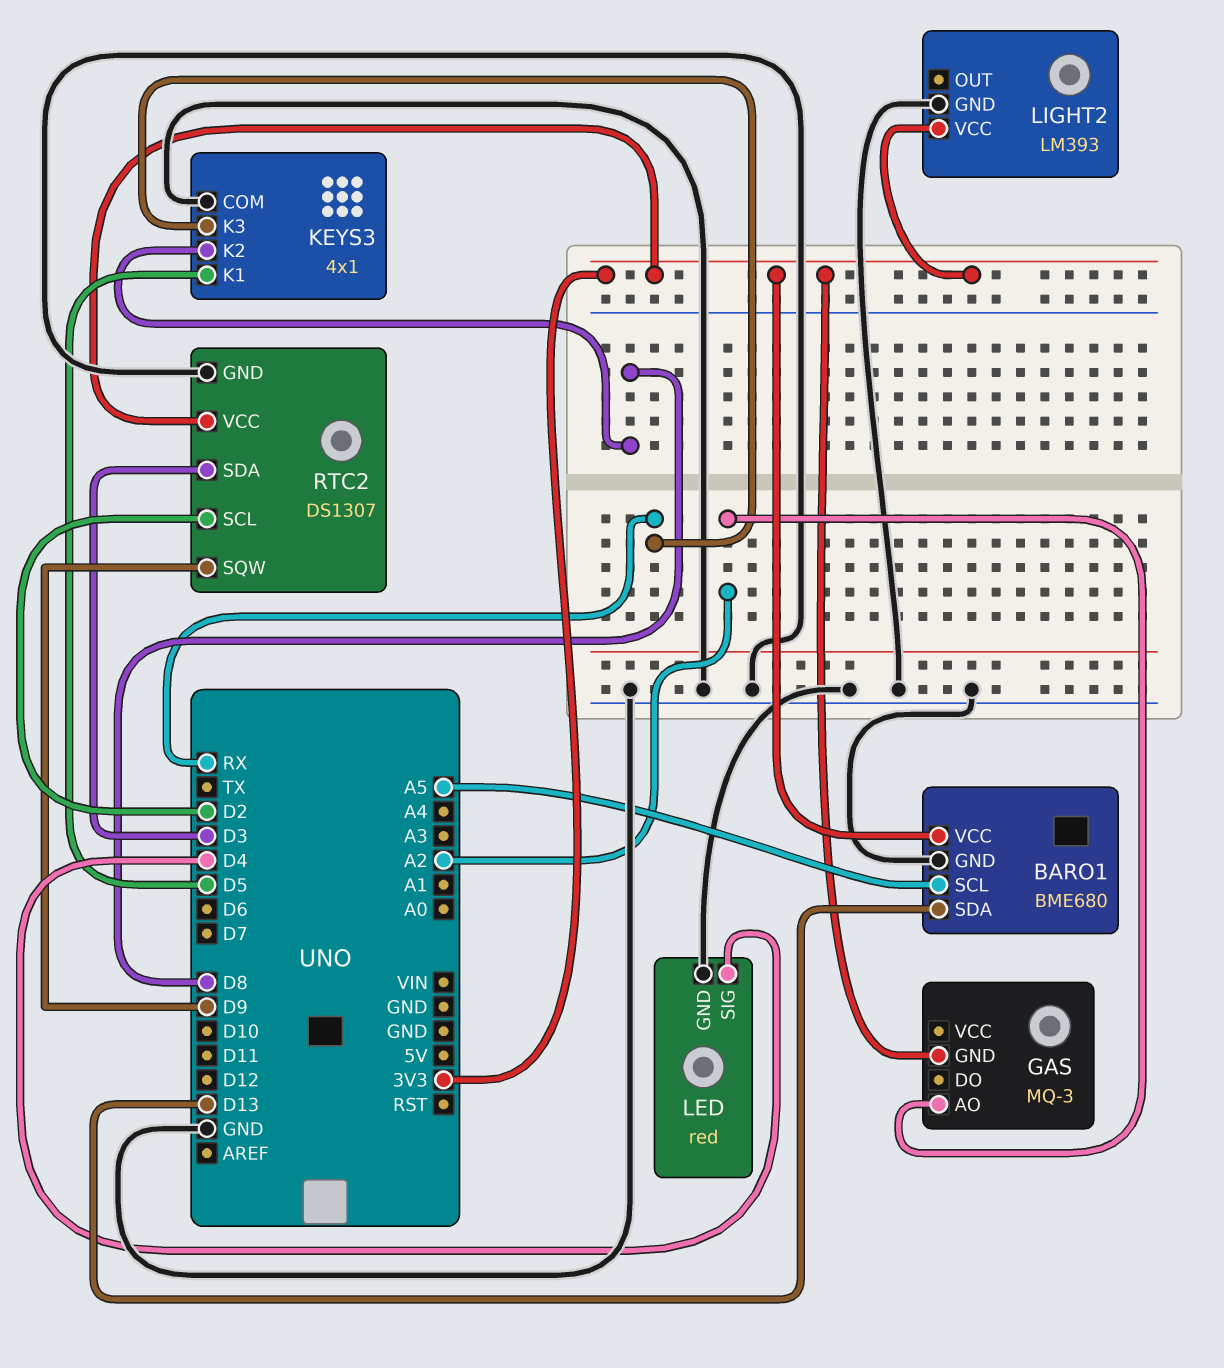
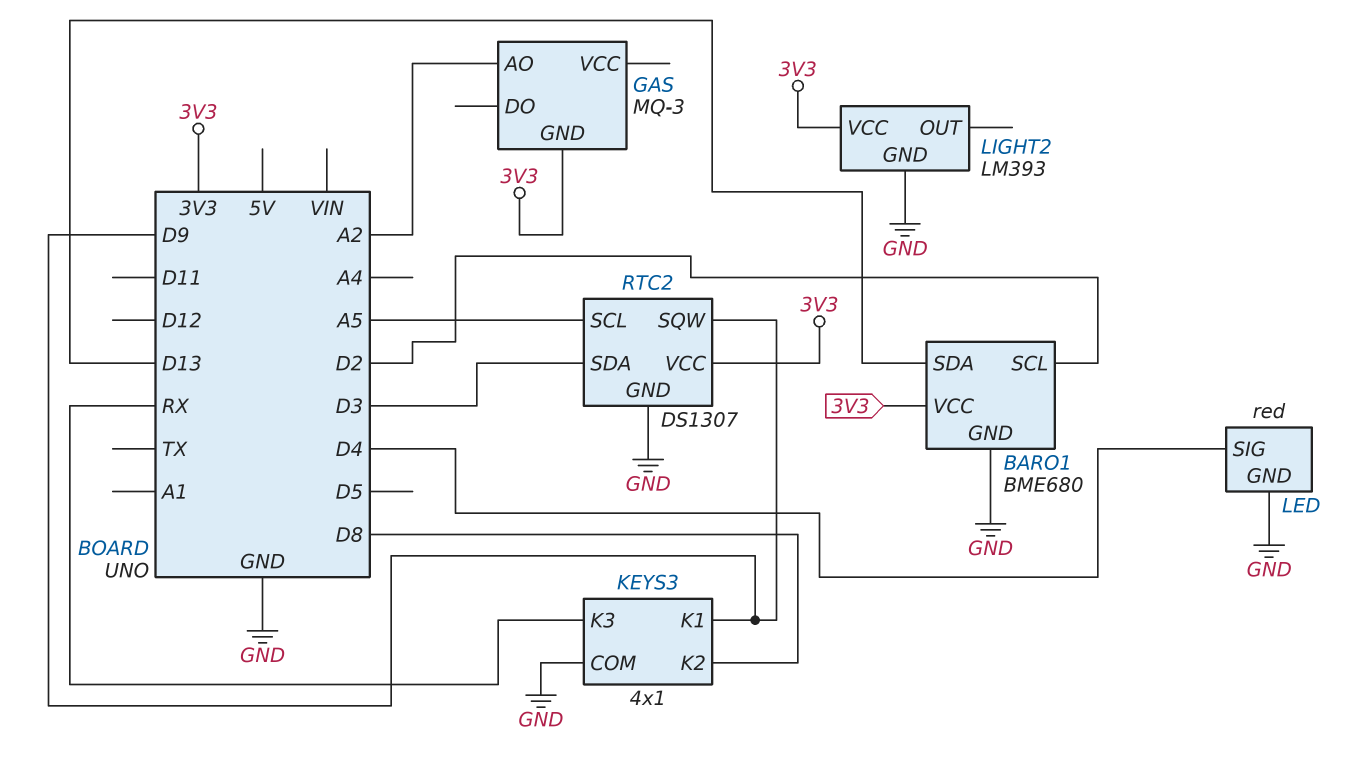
BARO1 pin SCL: A5 -> D2
KEYS3 pin K1: D5 -> D9
RTC2 pin SCL: D2 -> A5

